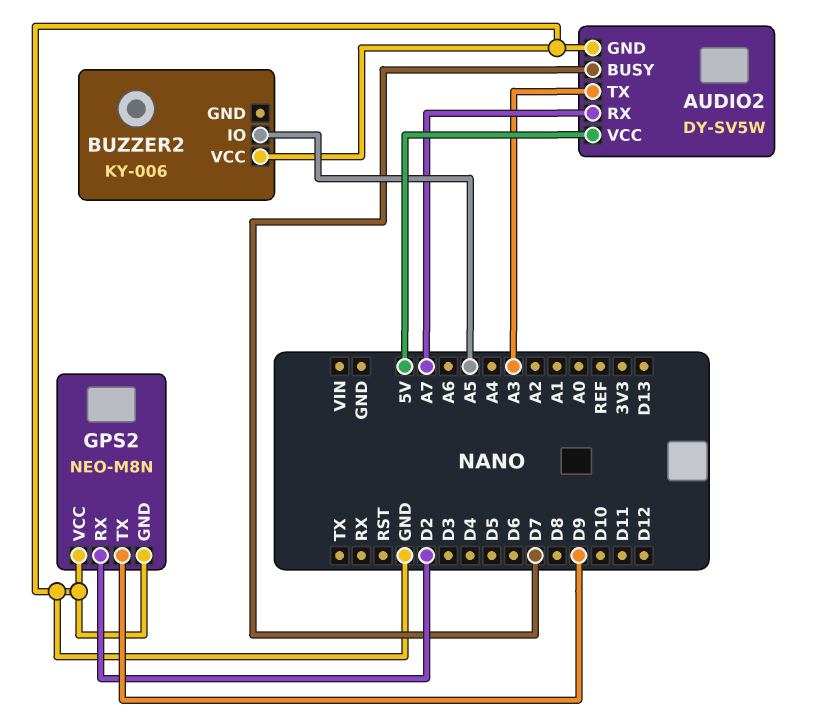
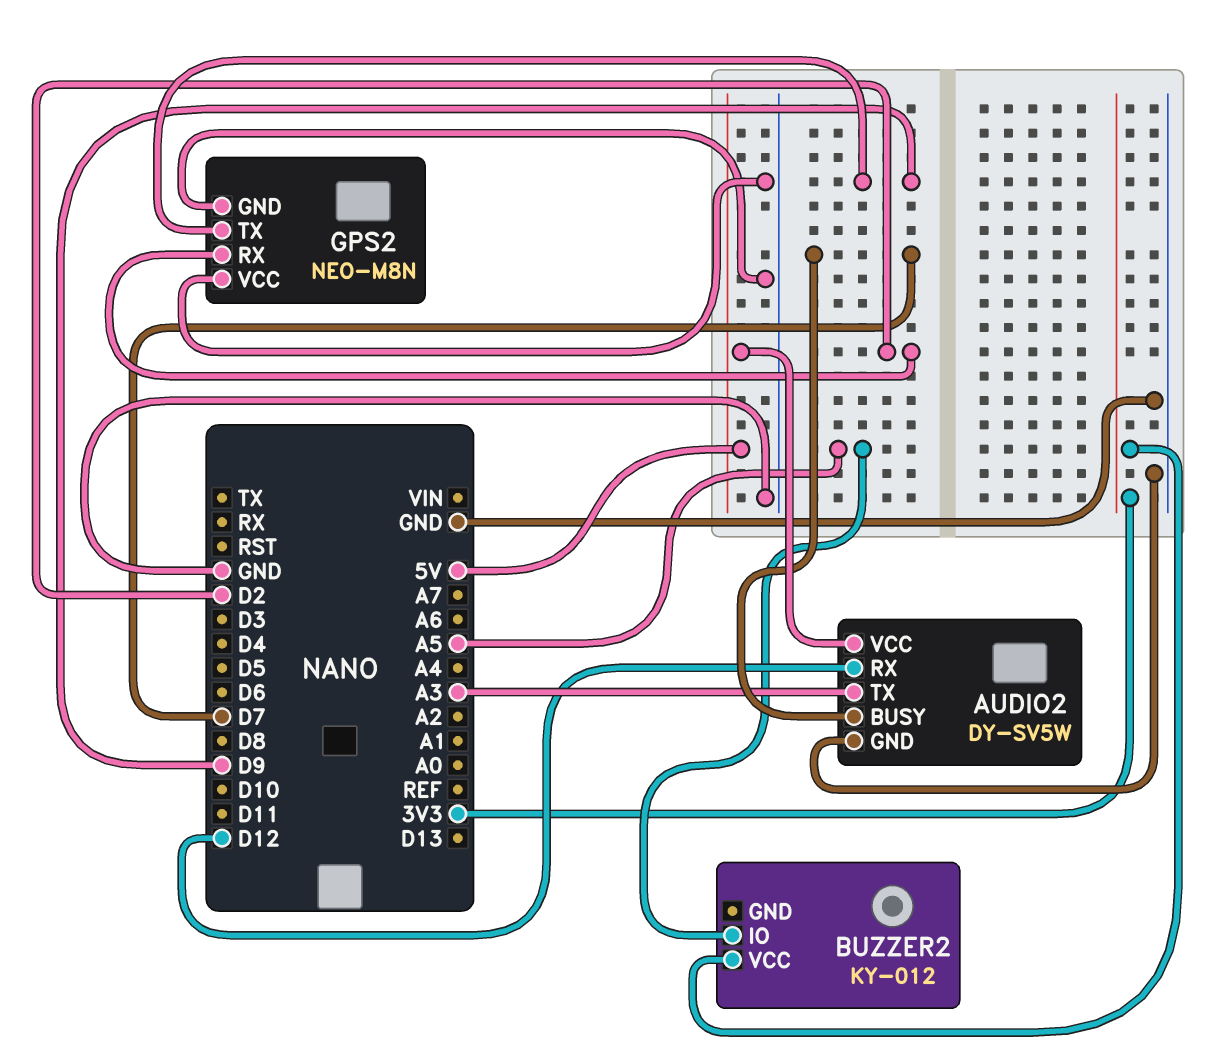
AUDIO2 pin RX: A7 -> D12
BUZZER2: KY-006 -> KY-012
BUZZER2 pin VCC: GND -> 3V3

